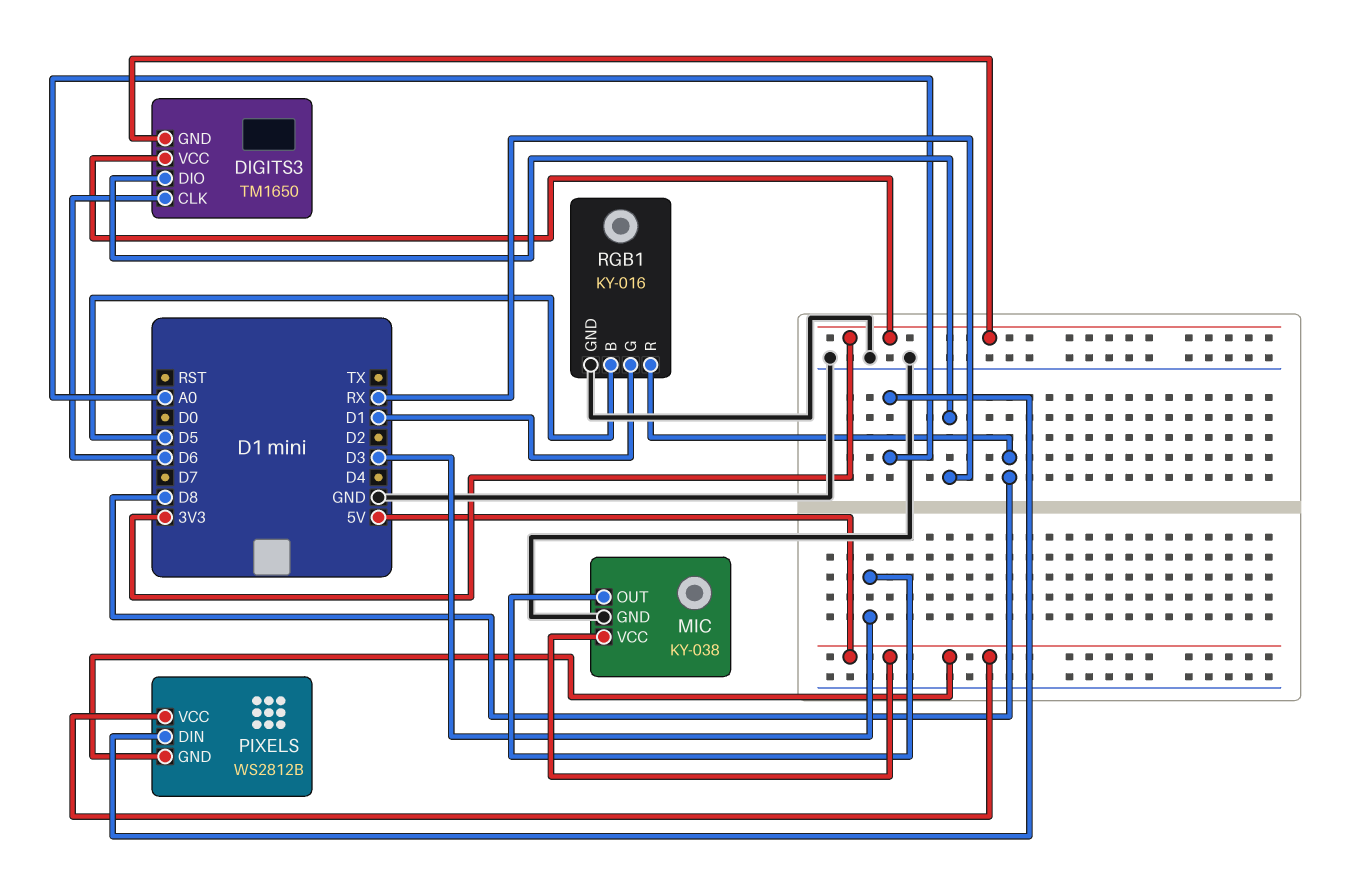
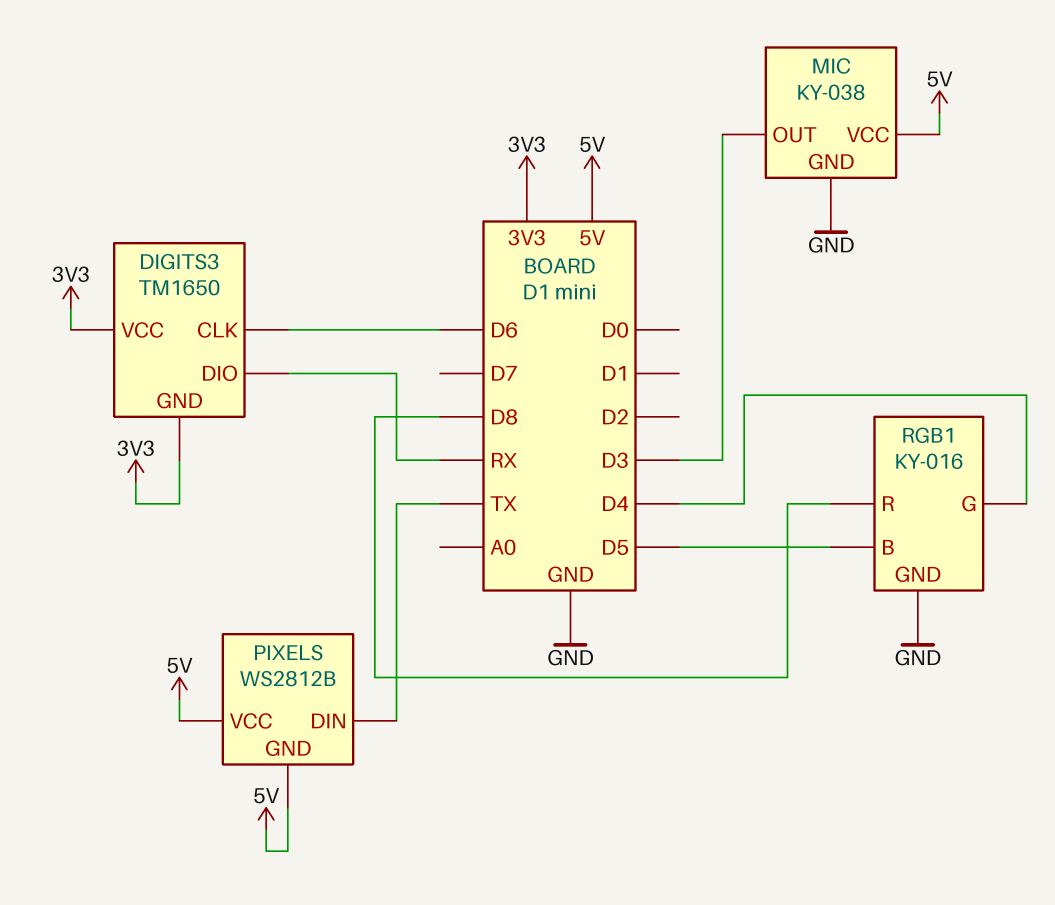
PIXELS pin DIN: A0 -> TX
RGB1 pin G: D1 -> D4

